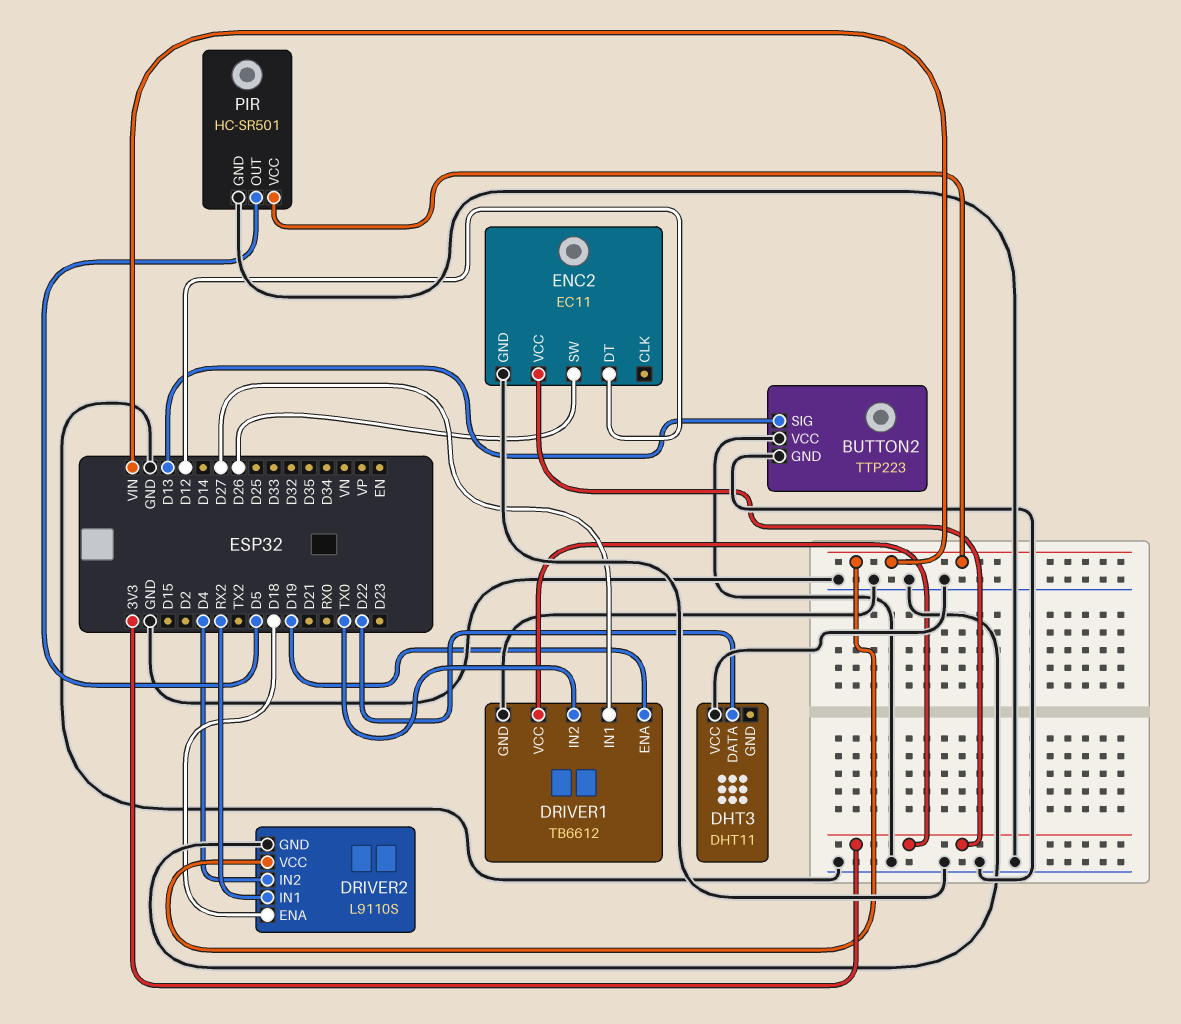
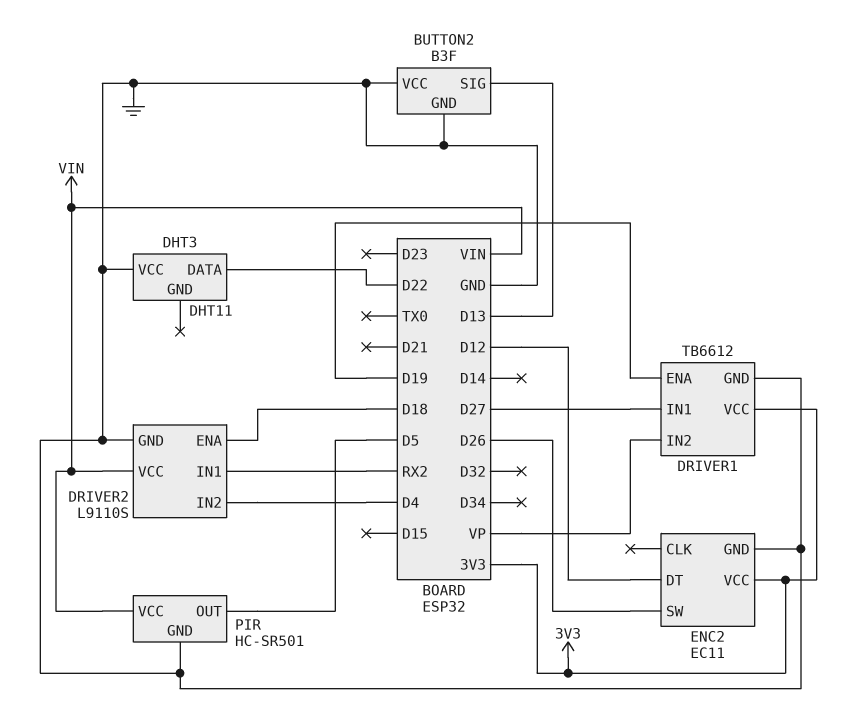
BUTTON2: TTP223 -> B3F
DRIVER1 pin IN2: TX0 -> VP

